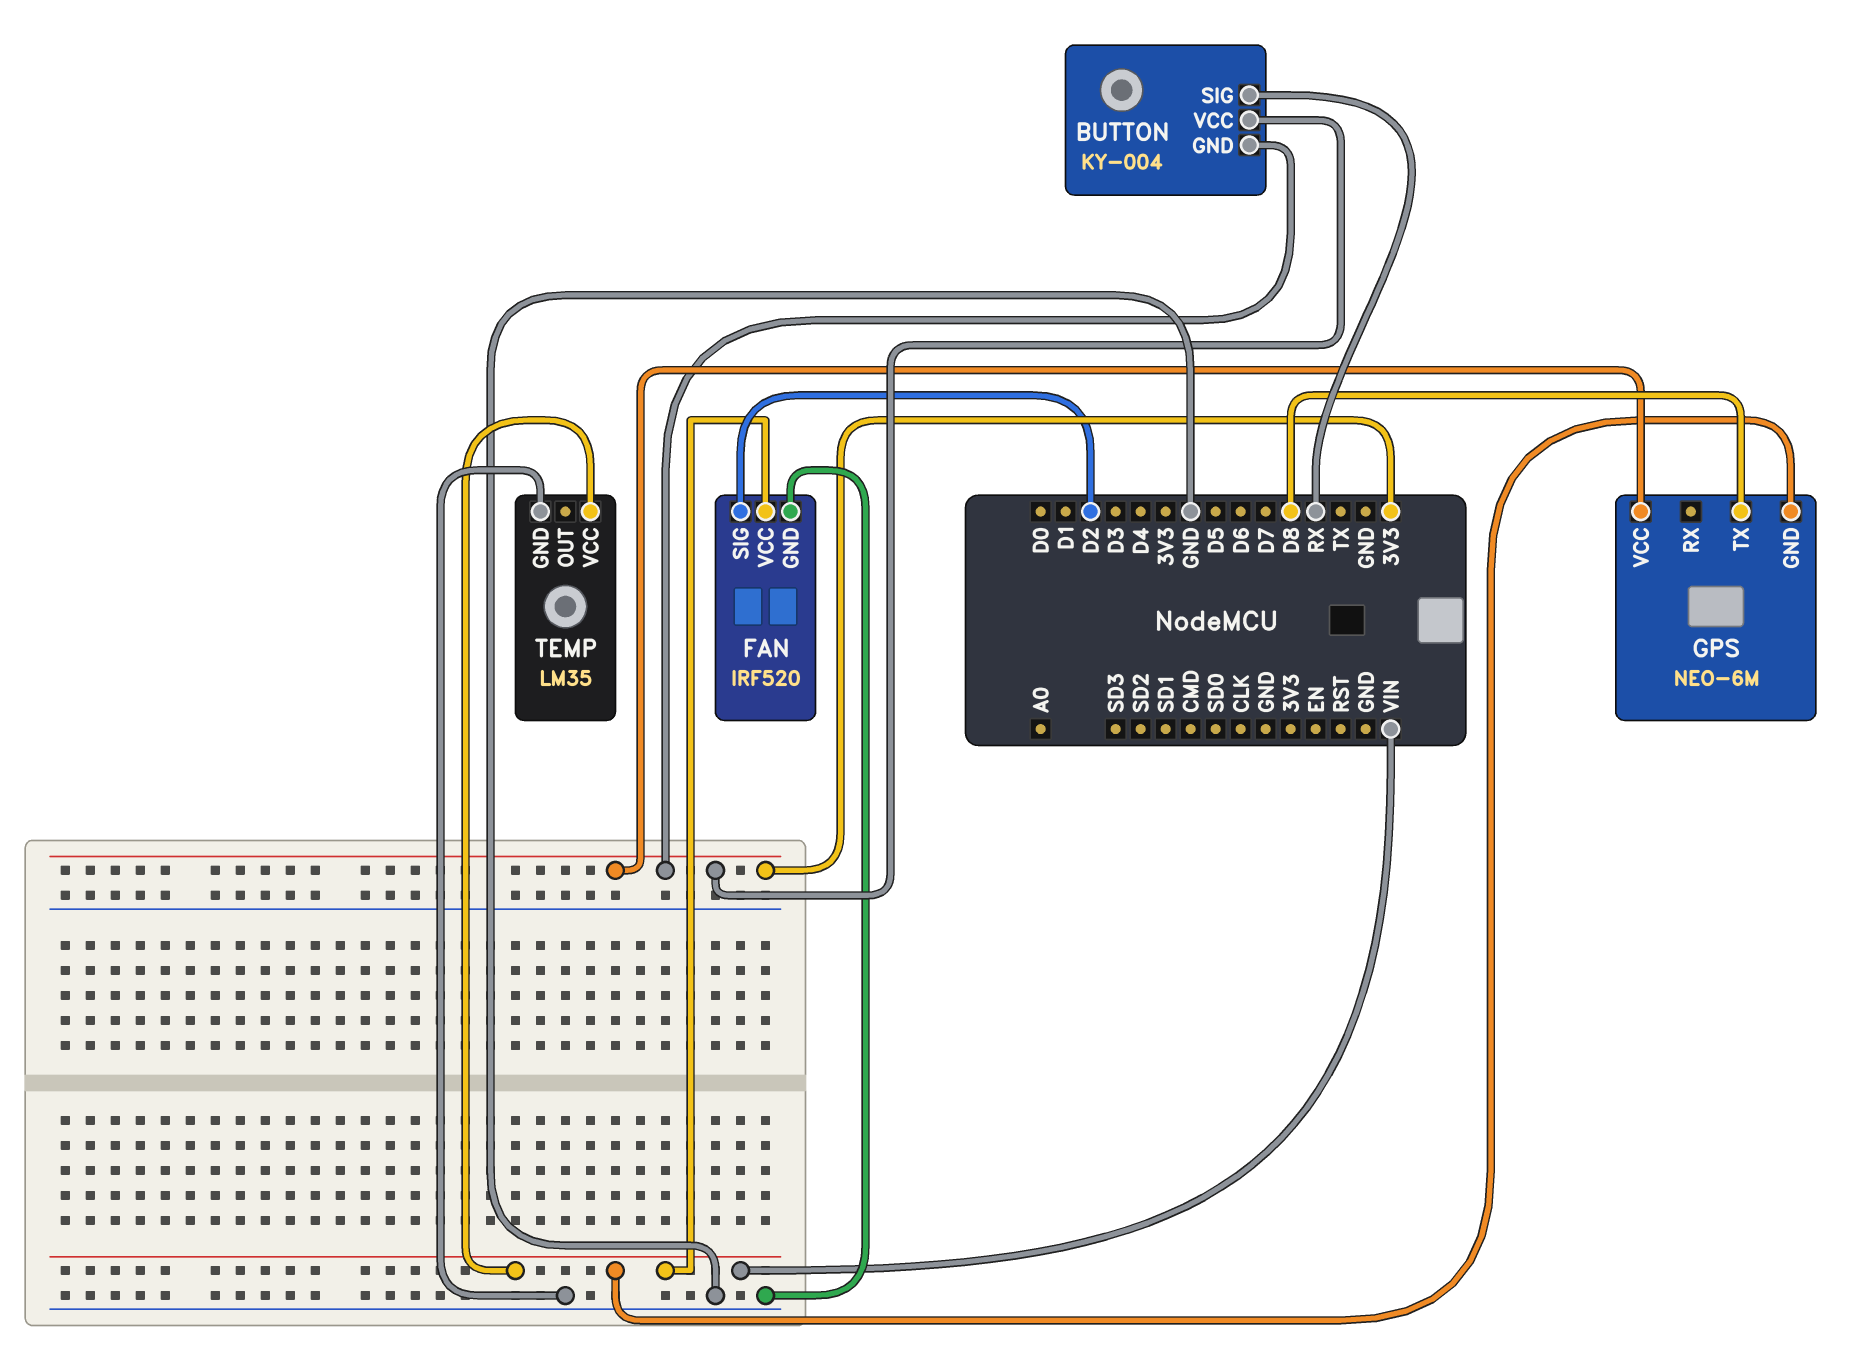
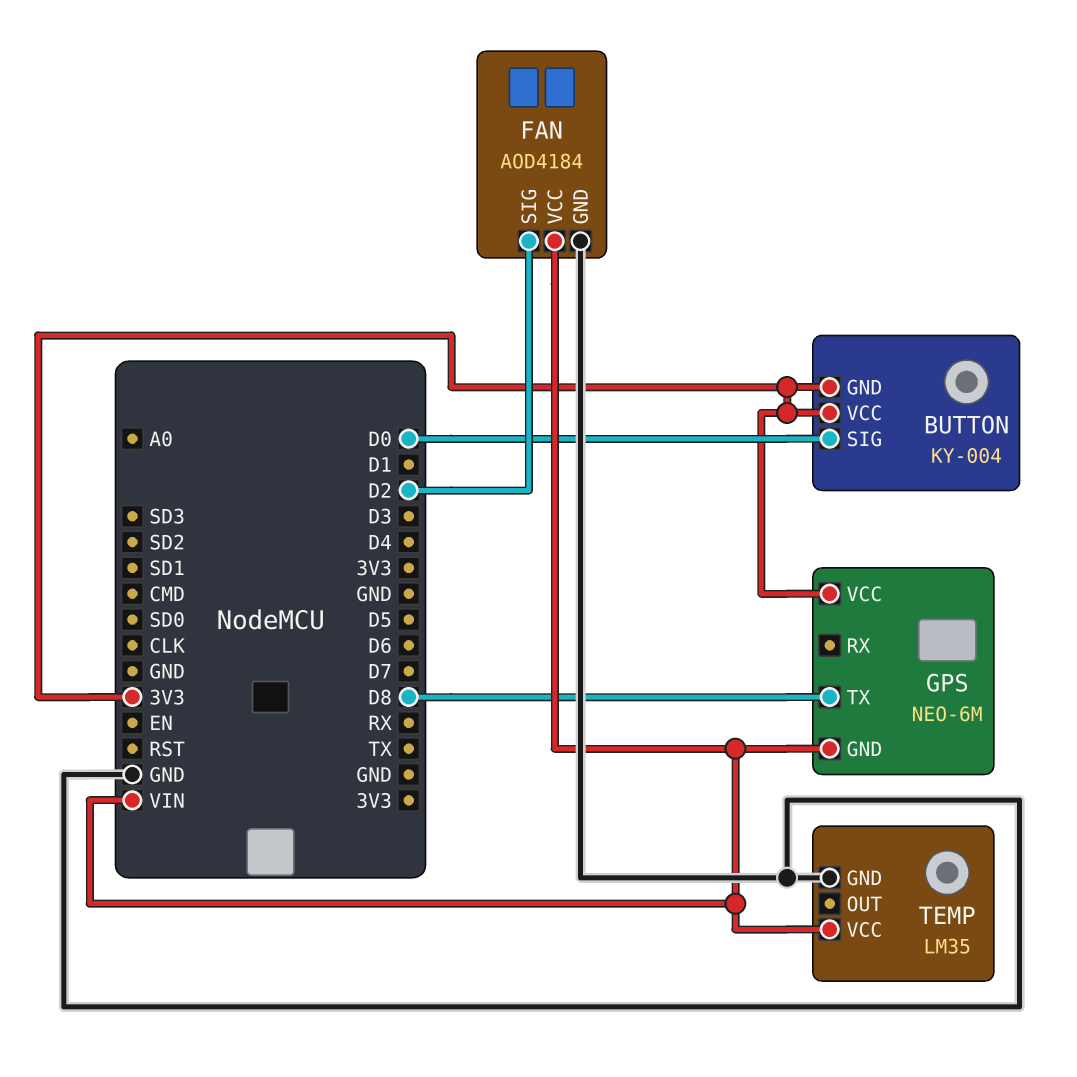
BUTTON pin SIG: RX -> D0
FAN: IRF520 -> AOD4184

